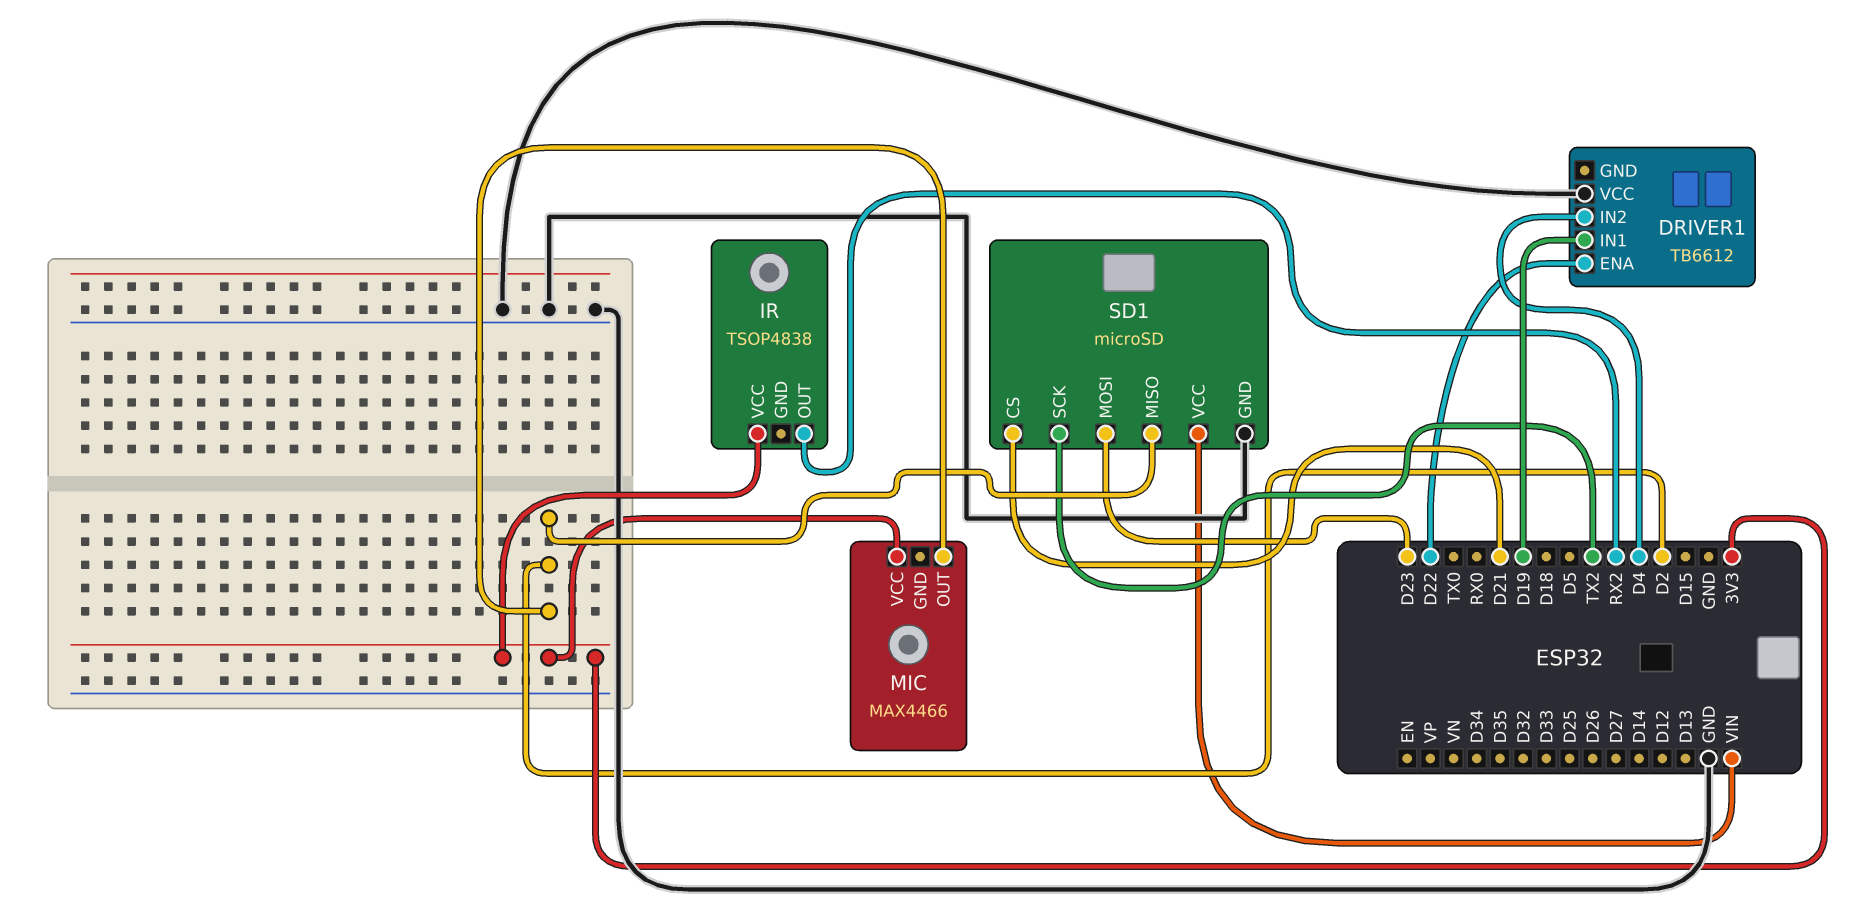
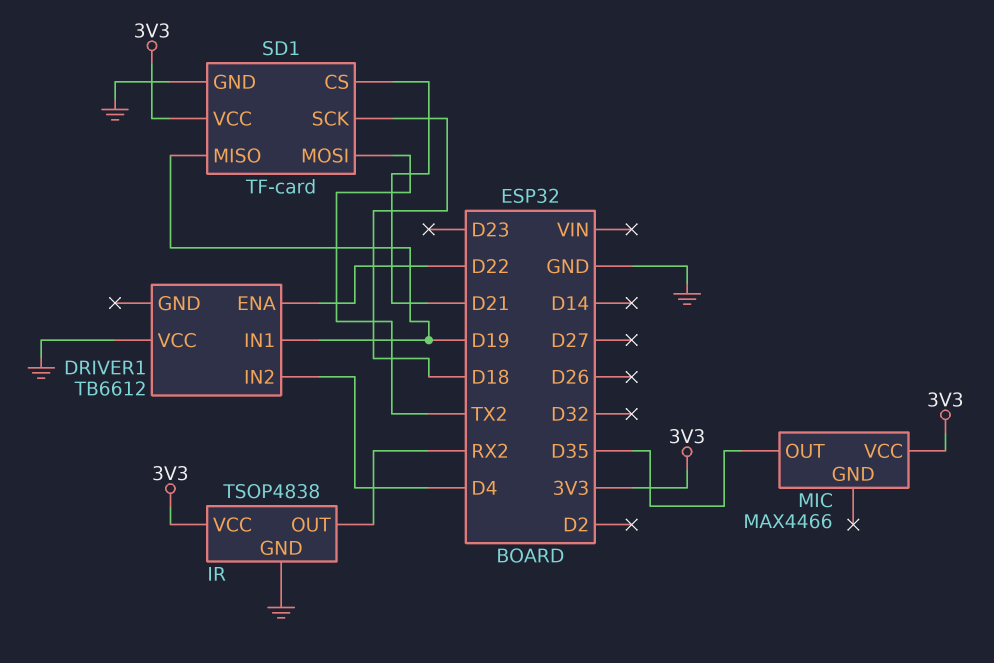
IR pin GND: none -> GND
MIC pin OUT: D2 -> D35
SD1: microSD -> TF-card
SD1 pin MISO: D2 -> D19
SD1 pin MOSI: D23 -> TX2
SD1 pin SCK: TX2 -> D18
SD1 pin VCC: VIN -> 3V3

